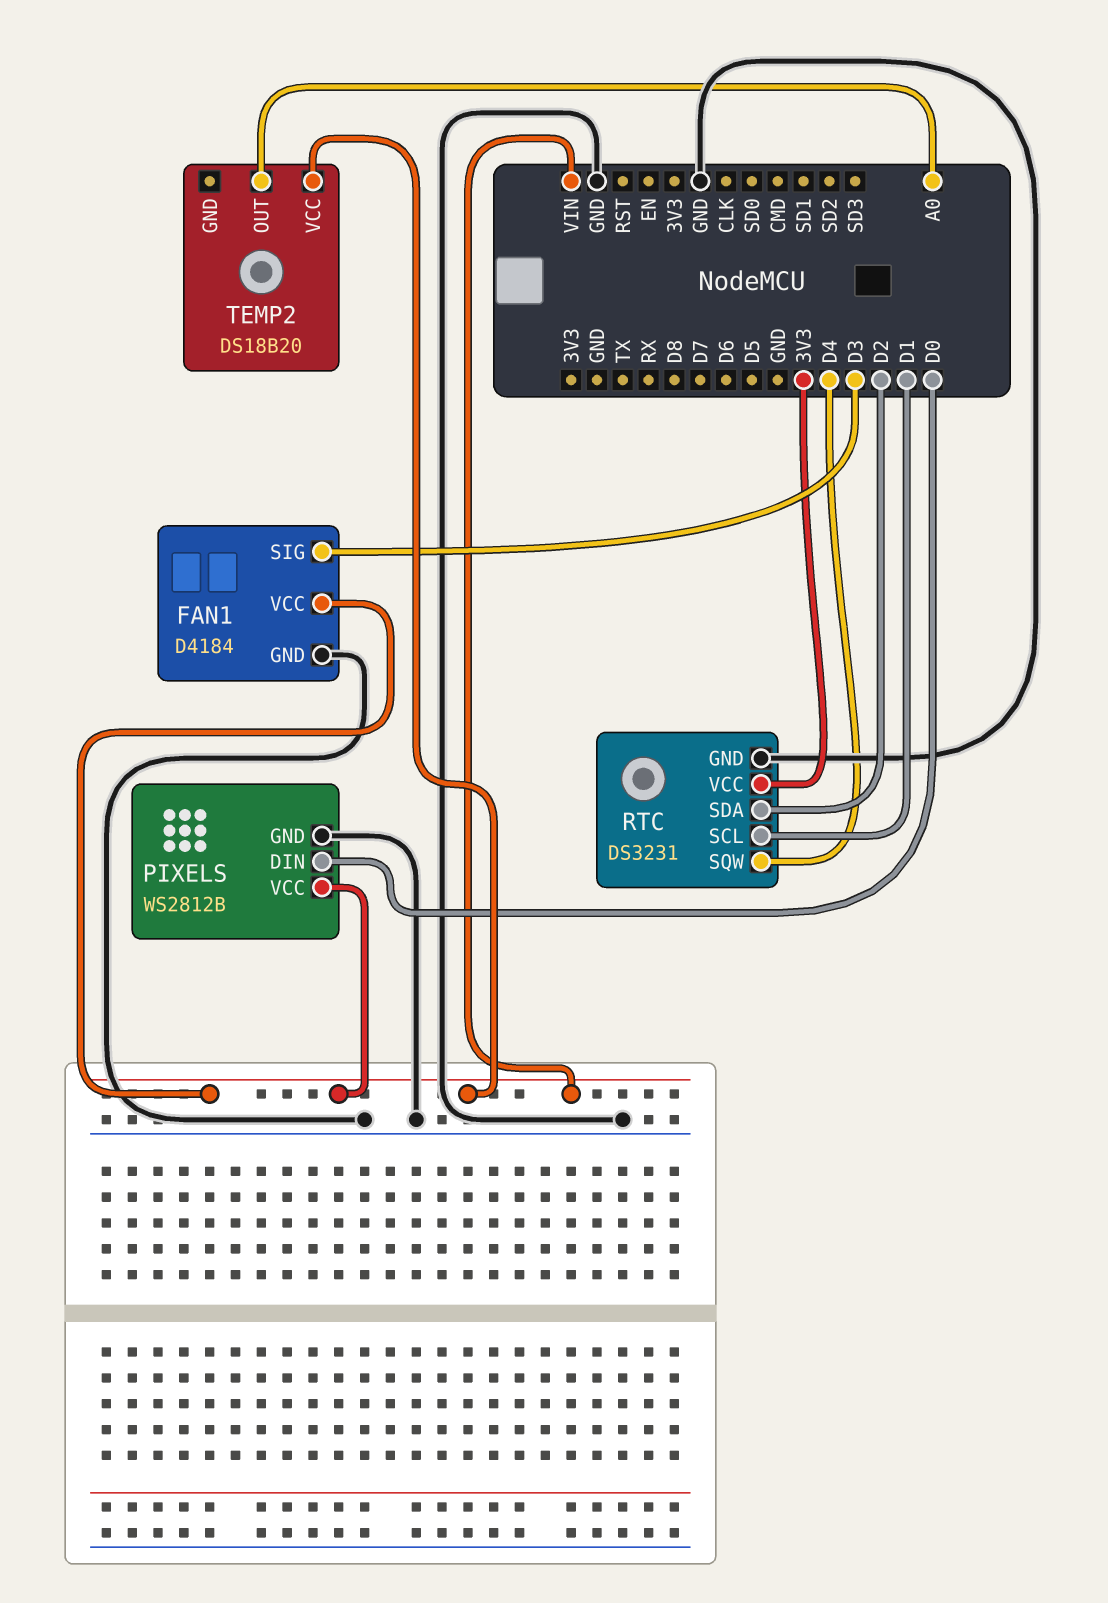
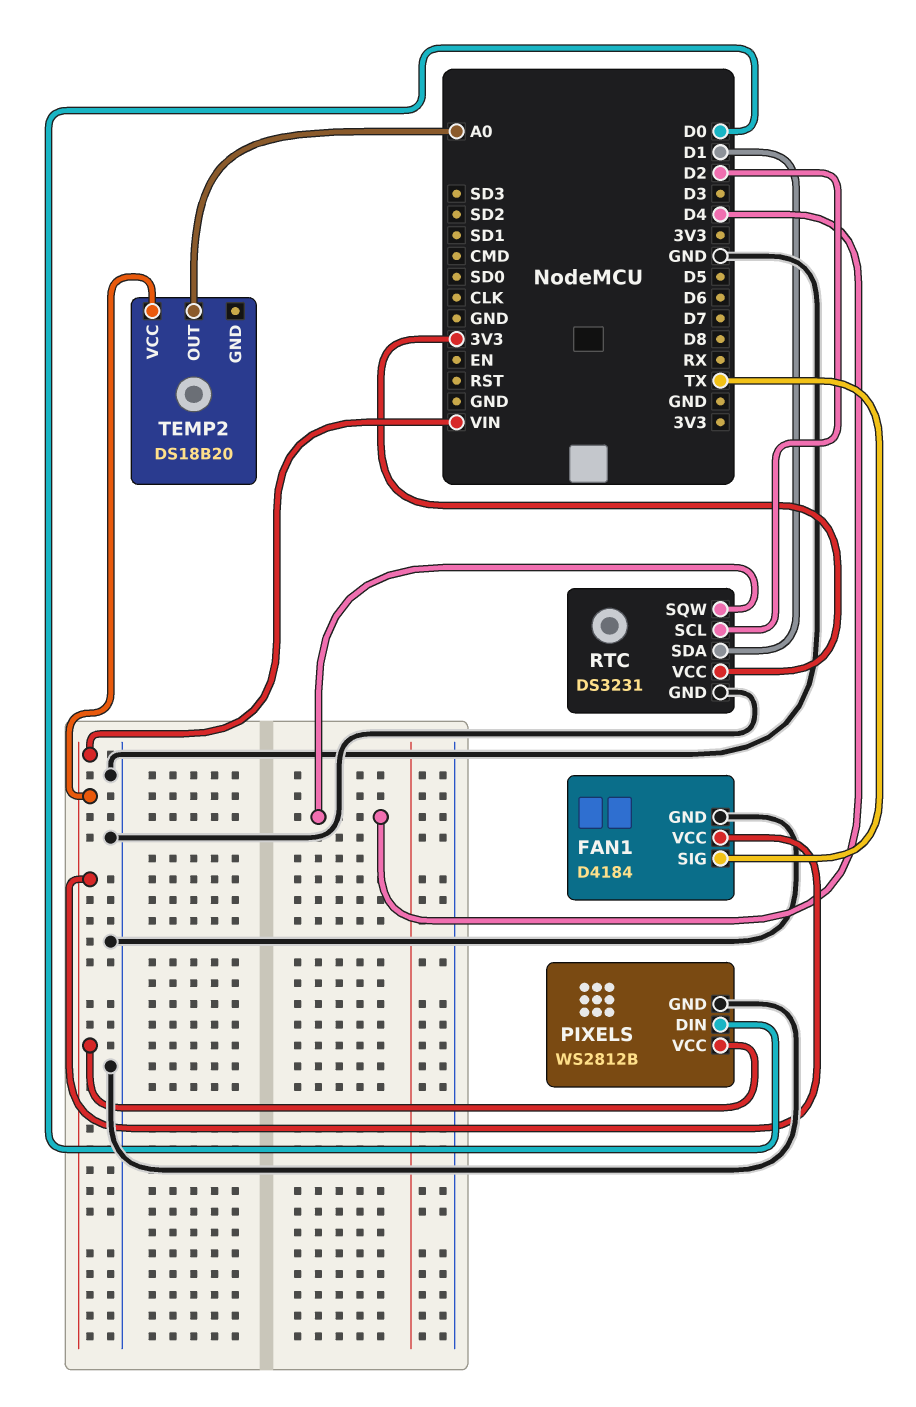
FAN1 pin SIG: D3 -> TX
RTC pin SCL: D1 -> D2
RTC pin SDA: D2 -> D1

